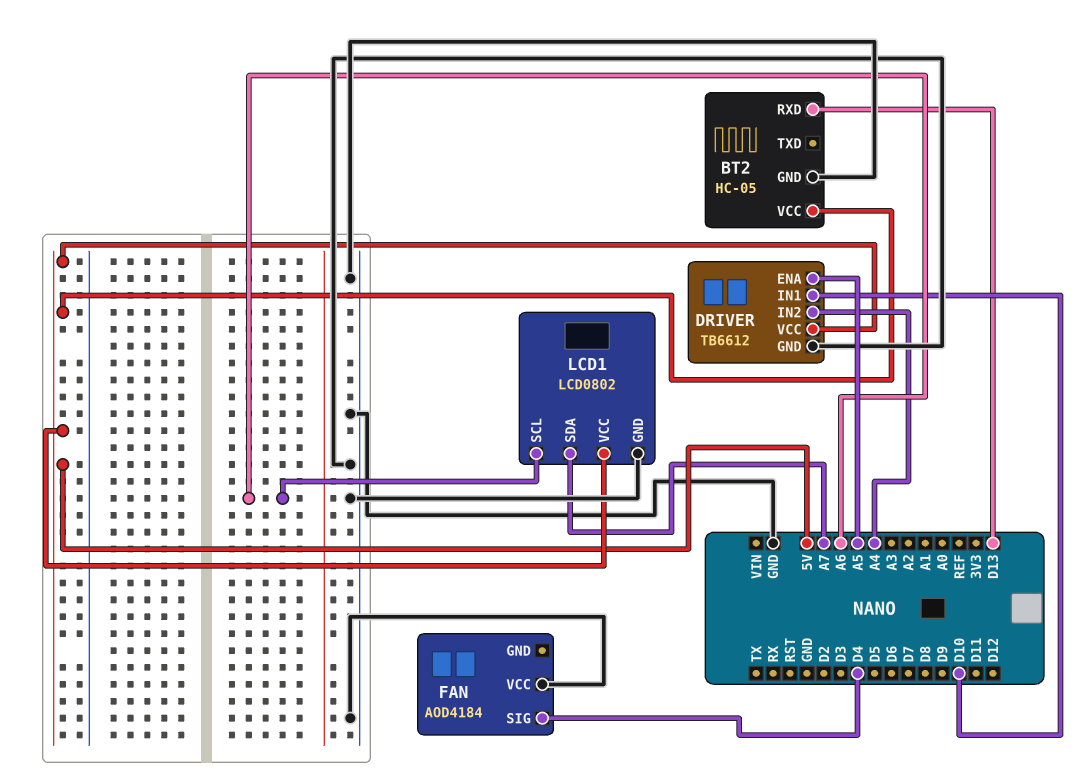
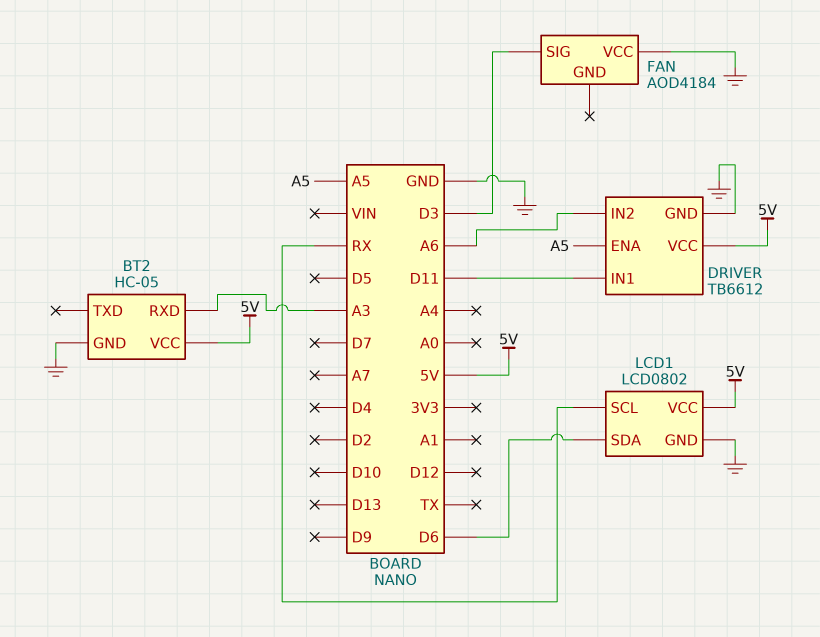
BT2 pin RXD: D13 -> A3
DRIVER pin IN1: D10 -> D11
DRIVER pin IN2: A4 -> A6
FAN pin SIG: D4 -> D3
LCD1 pin SCL: A6 -> RX
LCD1 pin SDA: A7 -> D6

